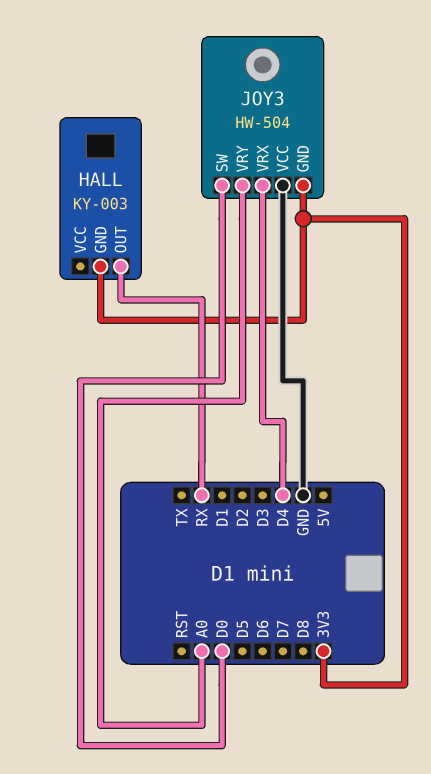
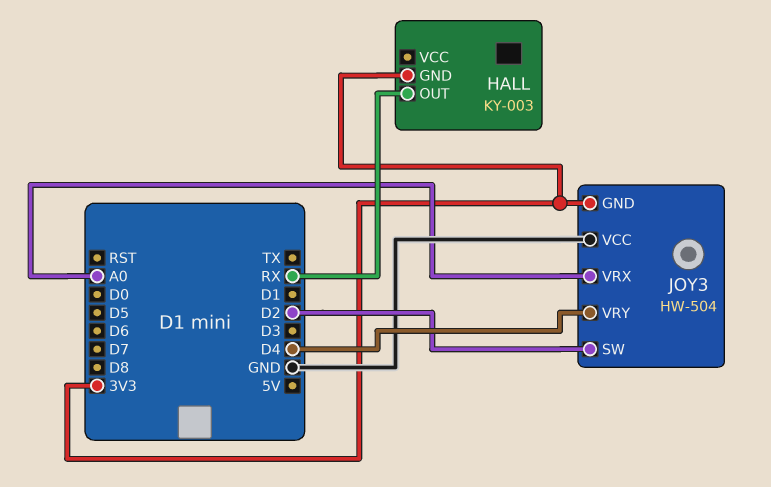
JOY3 pin SW: D0 -> D2
JOY3 pin VRX: D4 -> A0
JOY3 pin VRY: A0 -> D4

